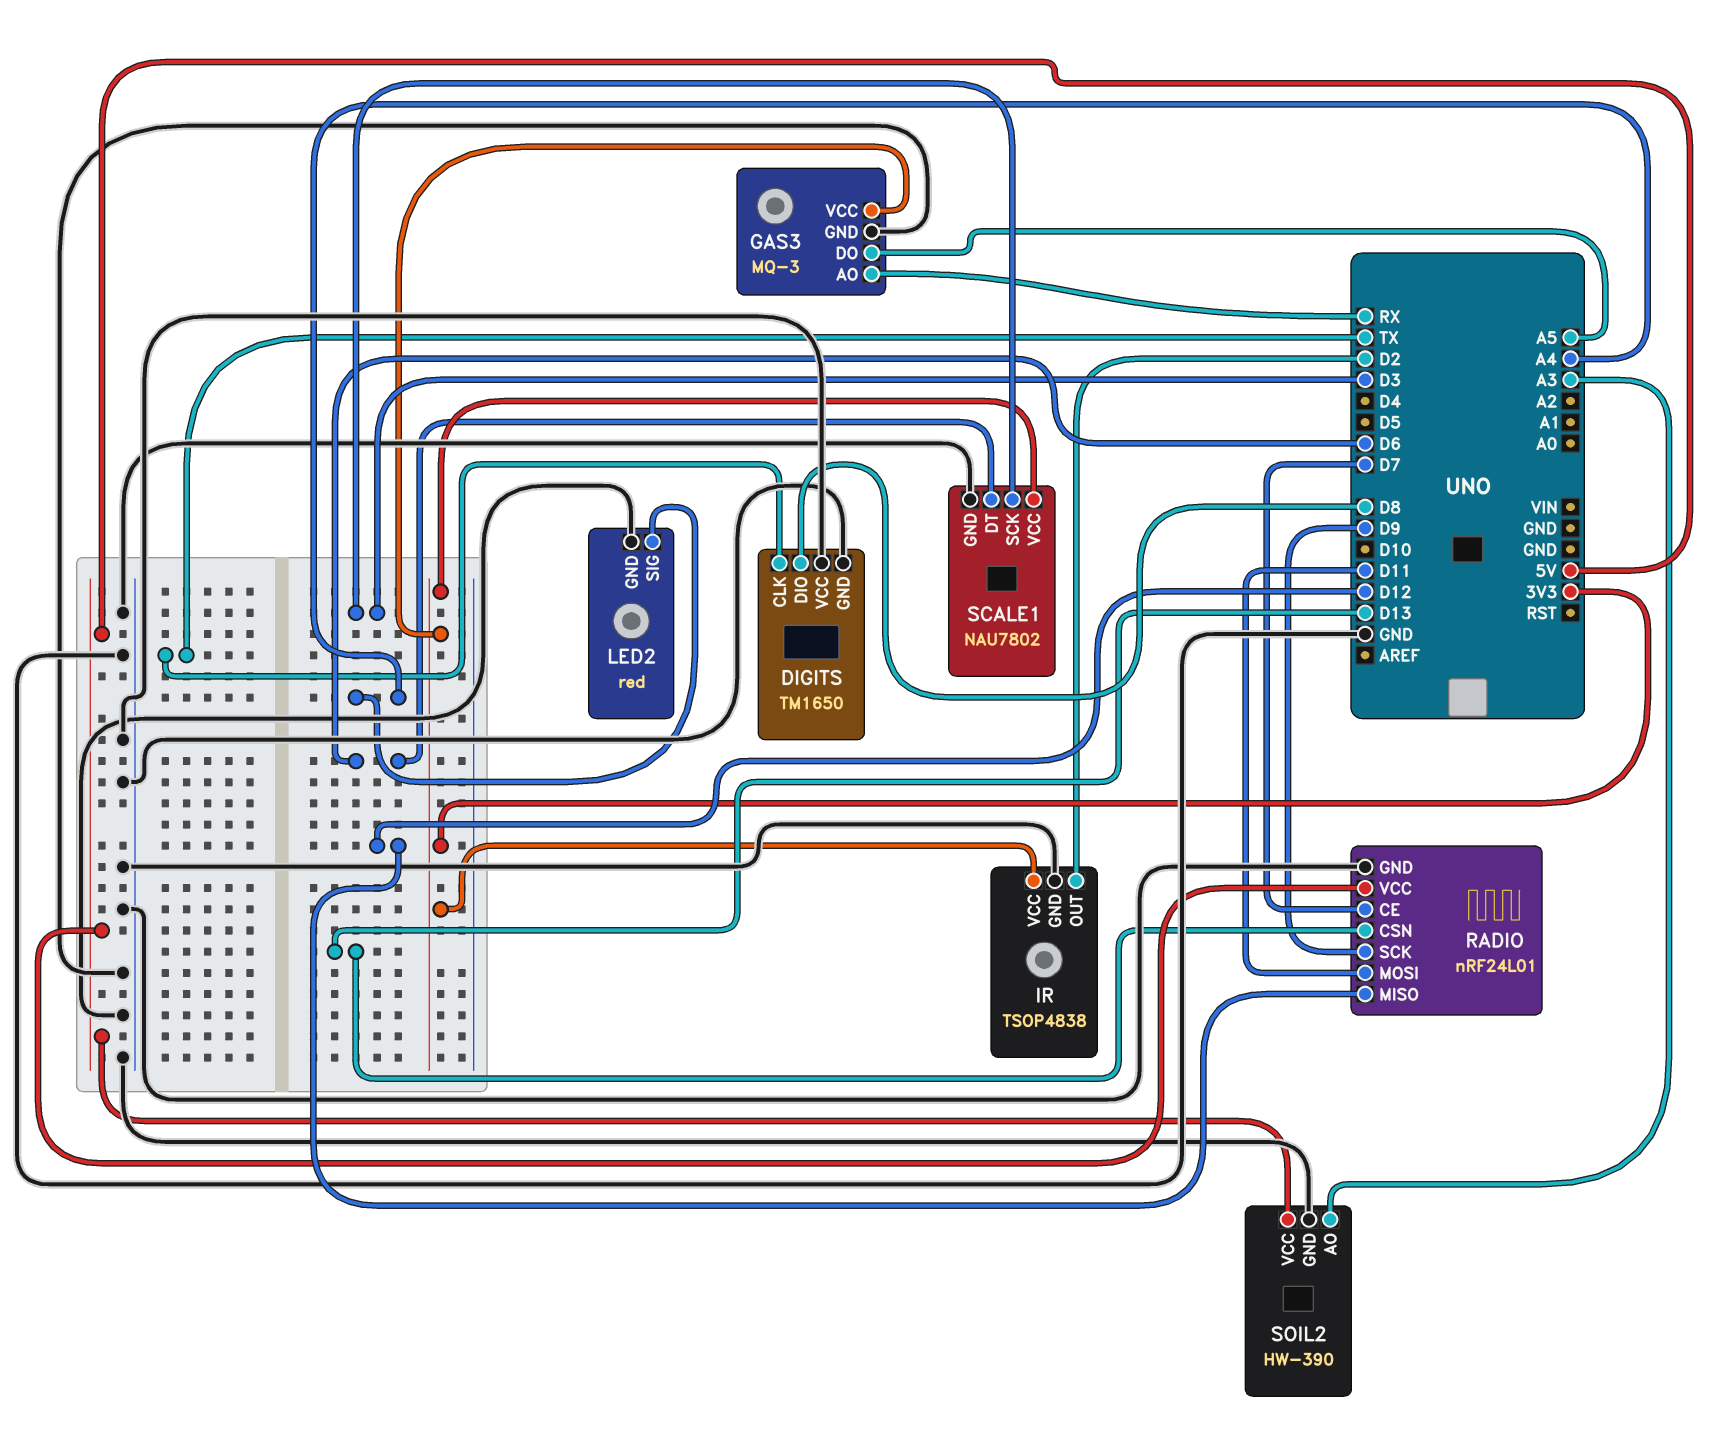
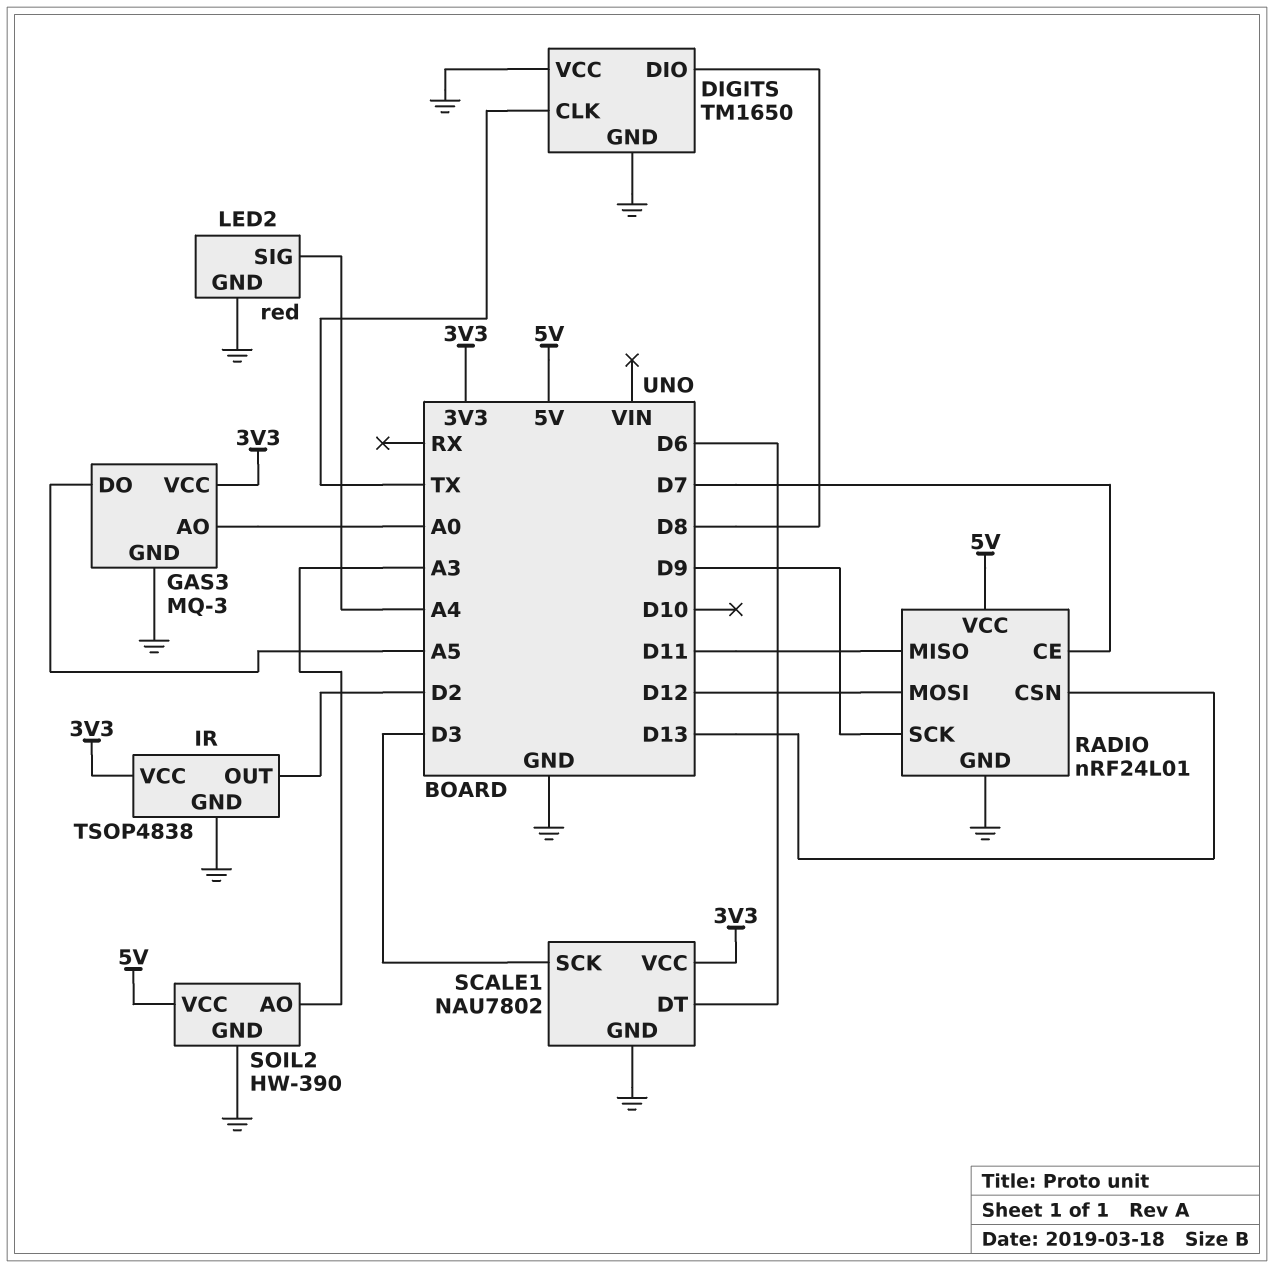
GAS3 pin AO: RX -> A0
RADIO pin MISO: D12 -> D11
RADIO pin MOSI: D11 -> D12

